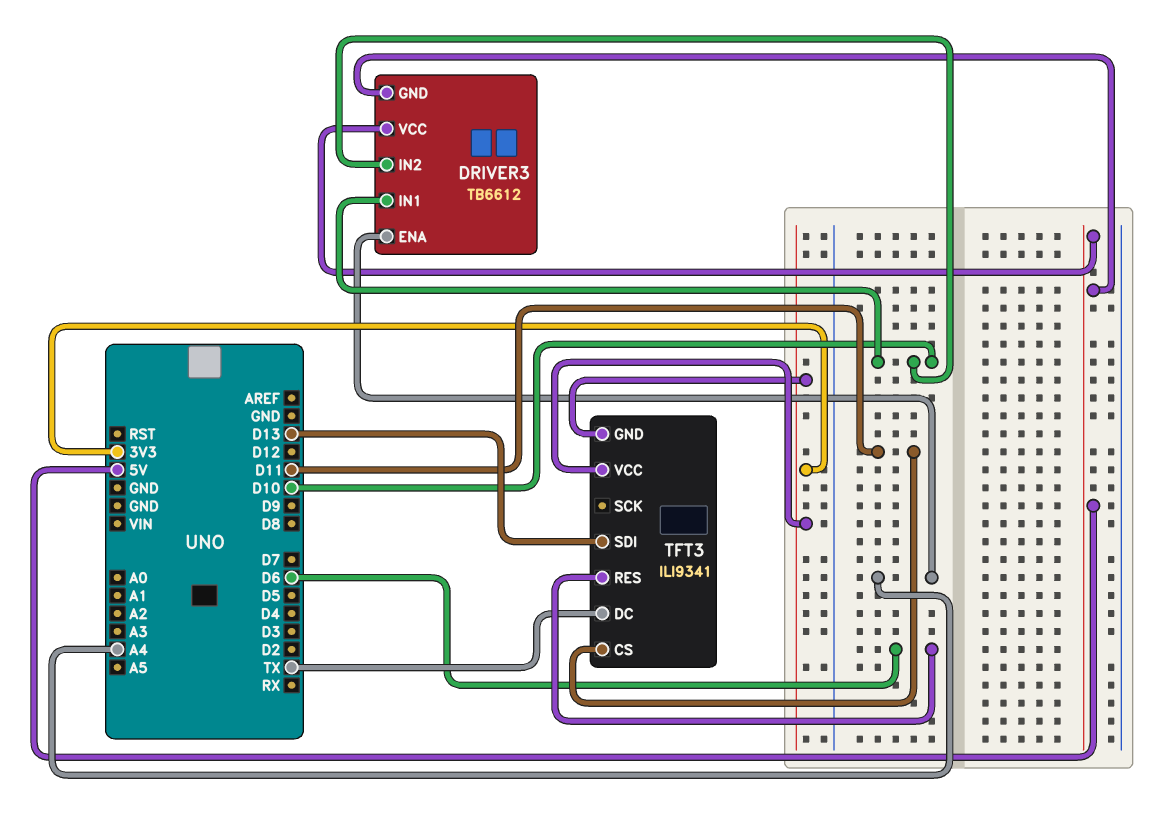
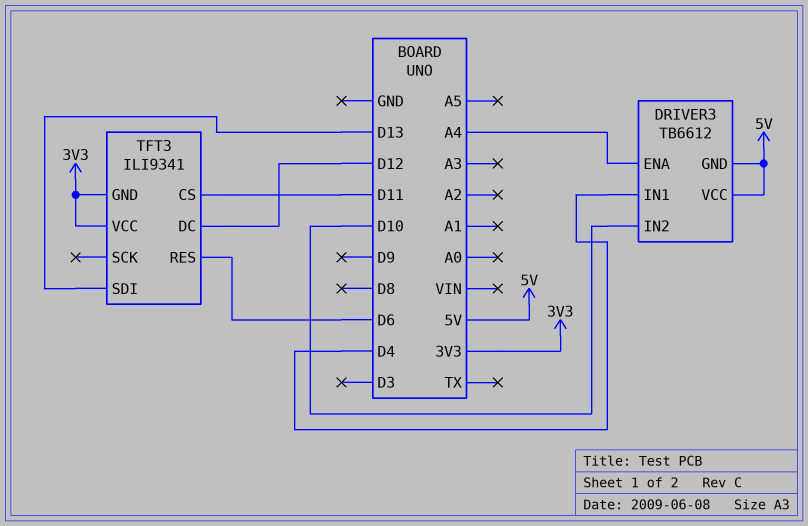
DRIVER3 pin IN1: D10 -> D4
TFT3 pin DC: TX -> D12

